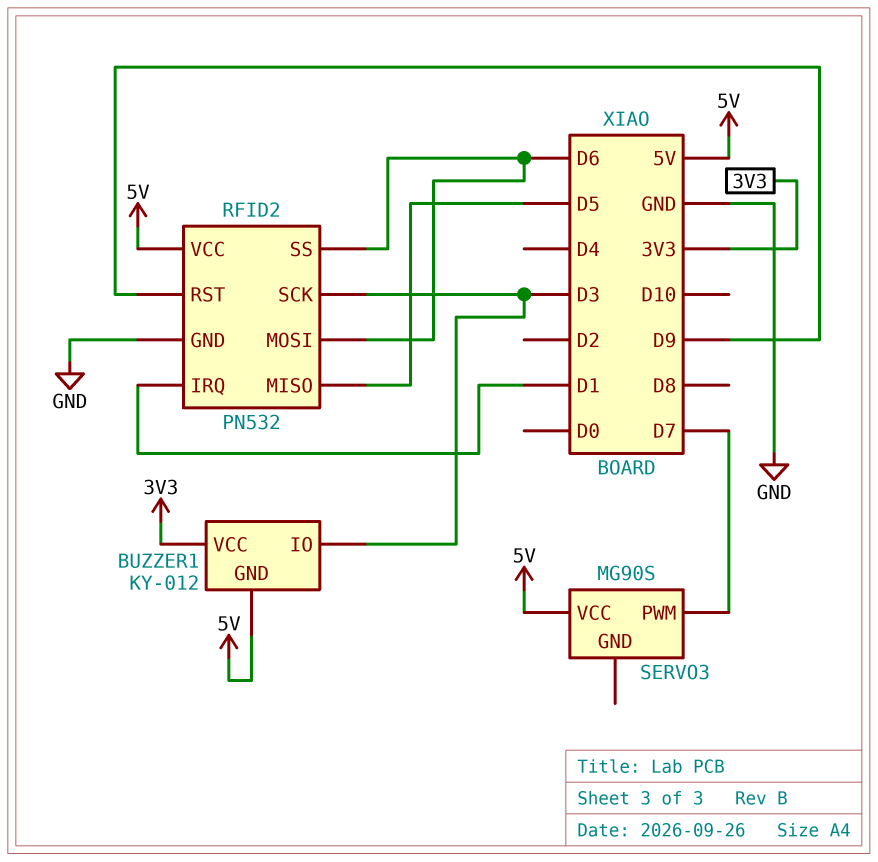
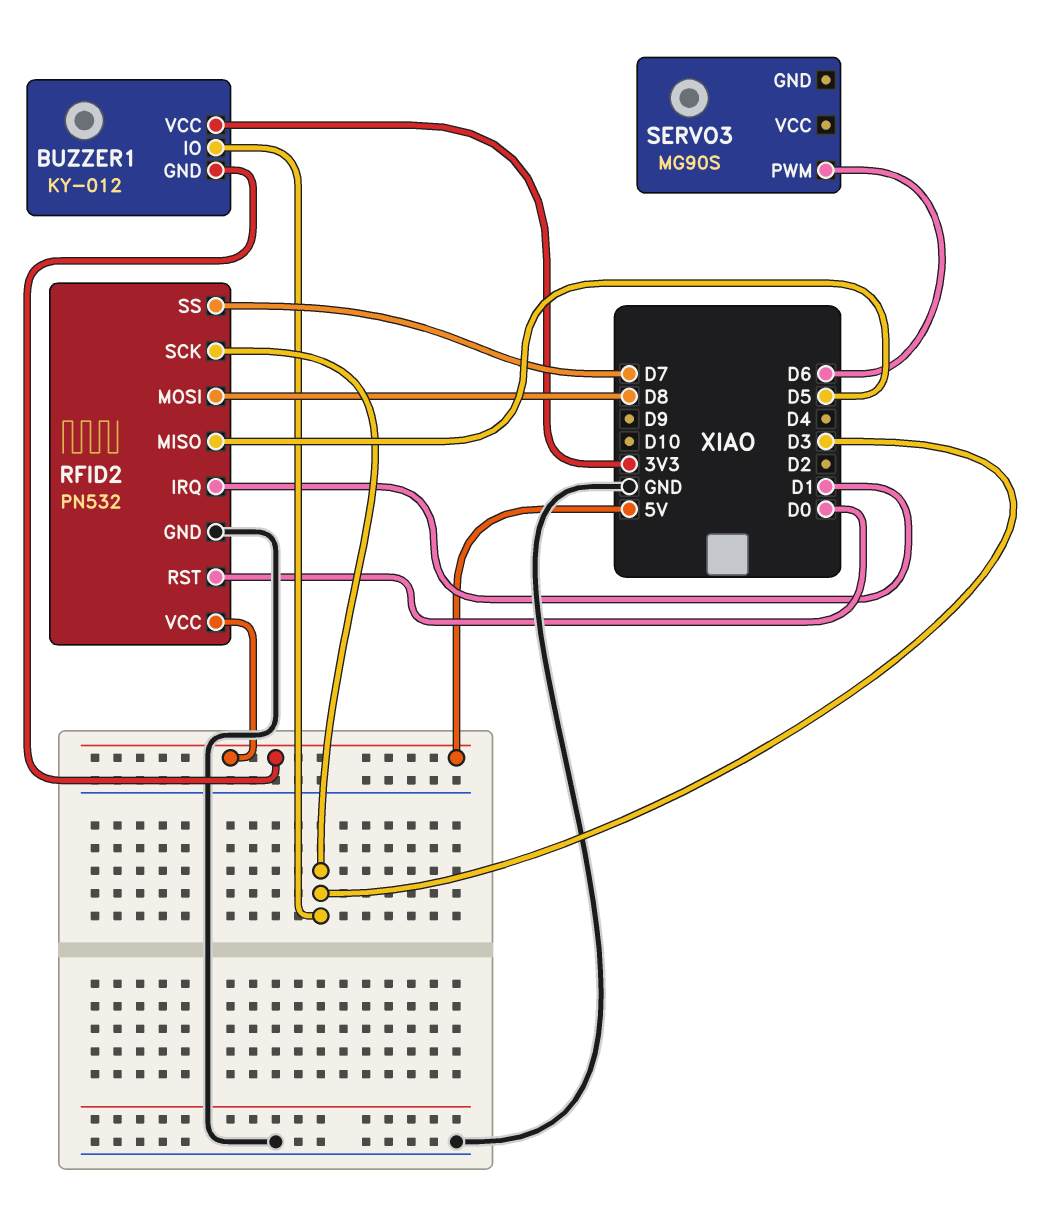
RFID2 pin MOSI: D6 -> D8
RFID2 pin RST: D9 -> D0
RFID2 pin SS: D6 -> D7
SERVO3 pin PWM: D7 -> D6
SERVO3 pin VCC: 5V -> none

